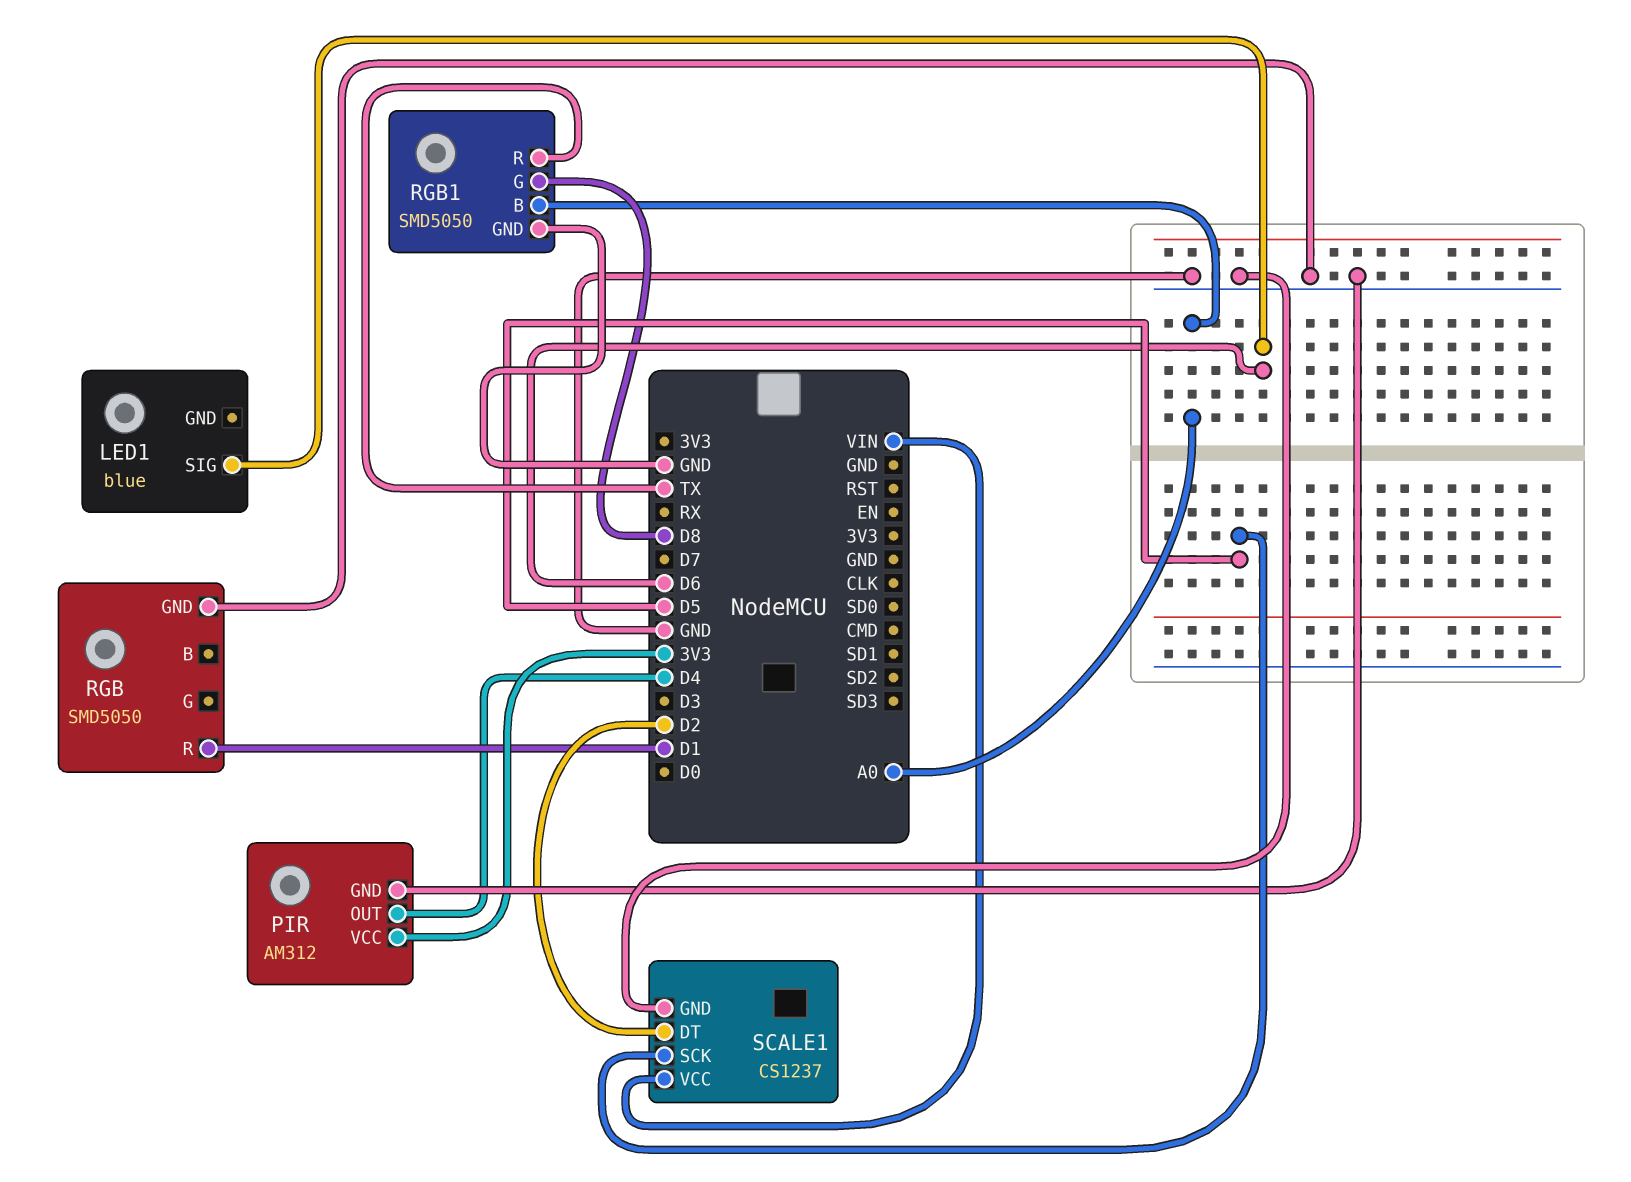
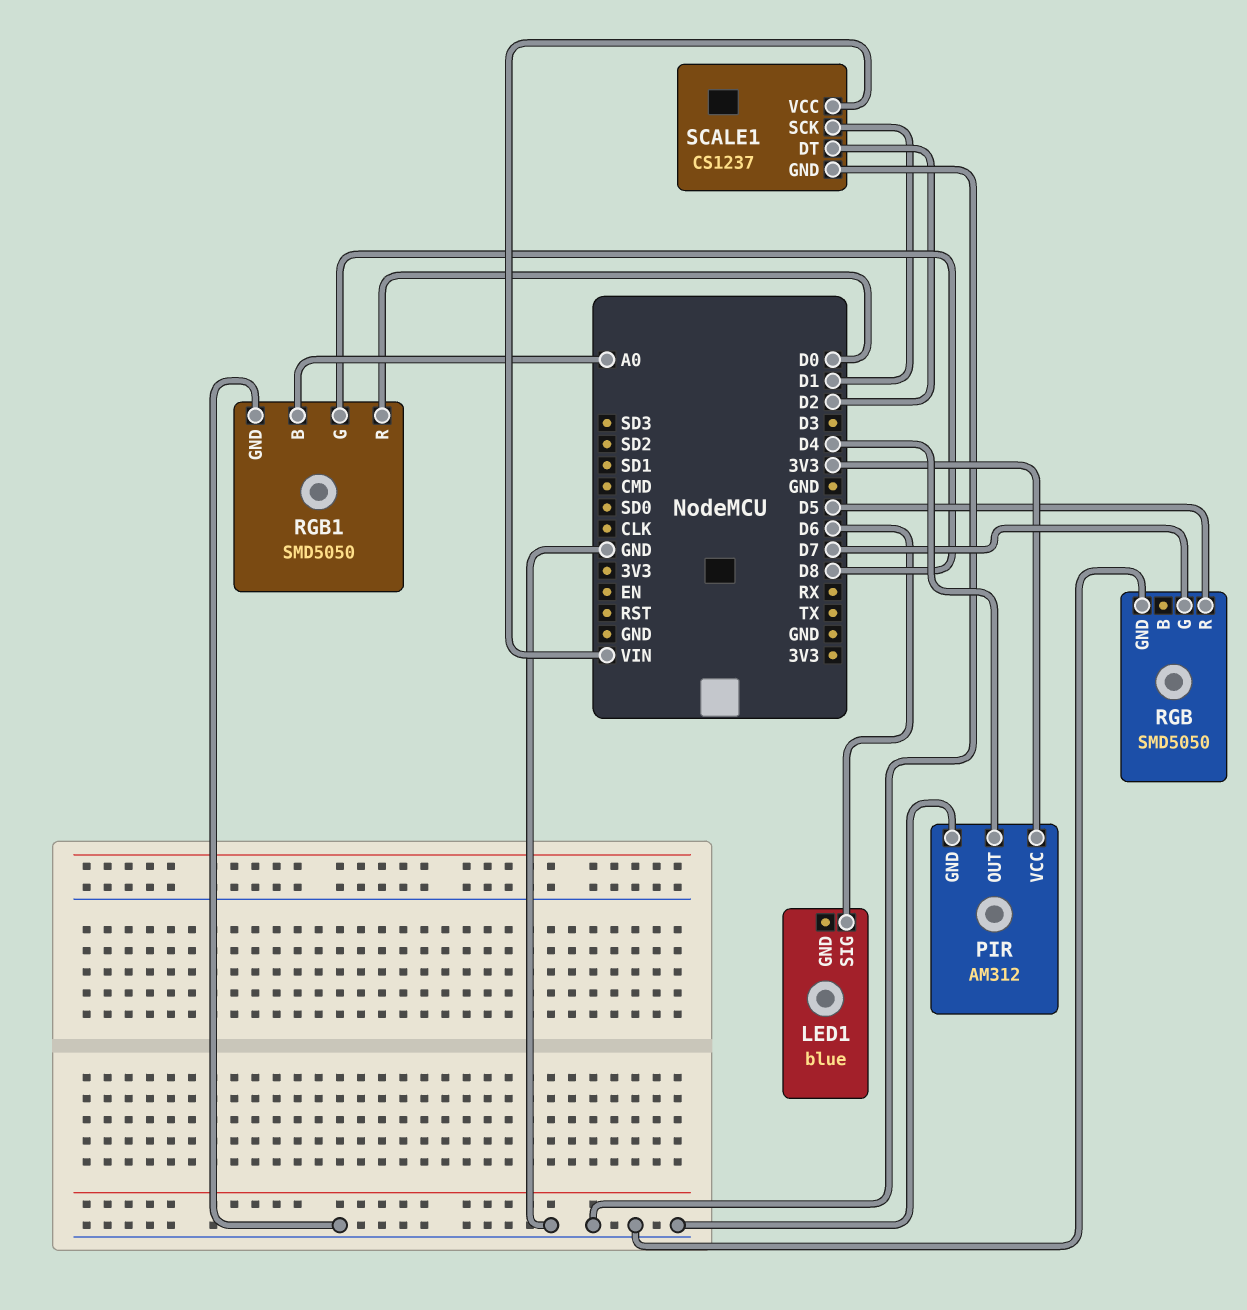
RGB pin G: none -> D7
RGB pin R: D1 -> D5
RGB1 pin R: TX -> D0
SCALE1 pin SCK: D5 -> D1

